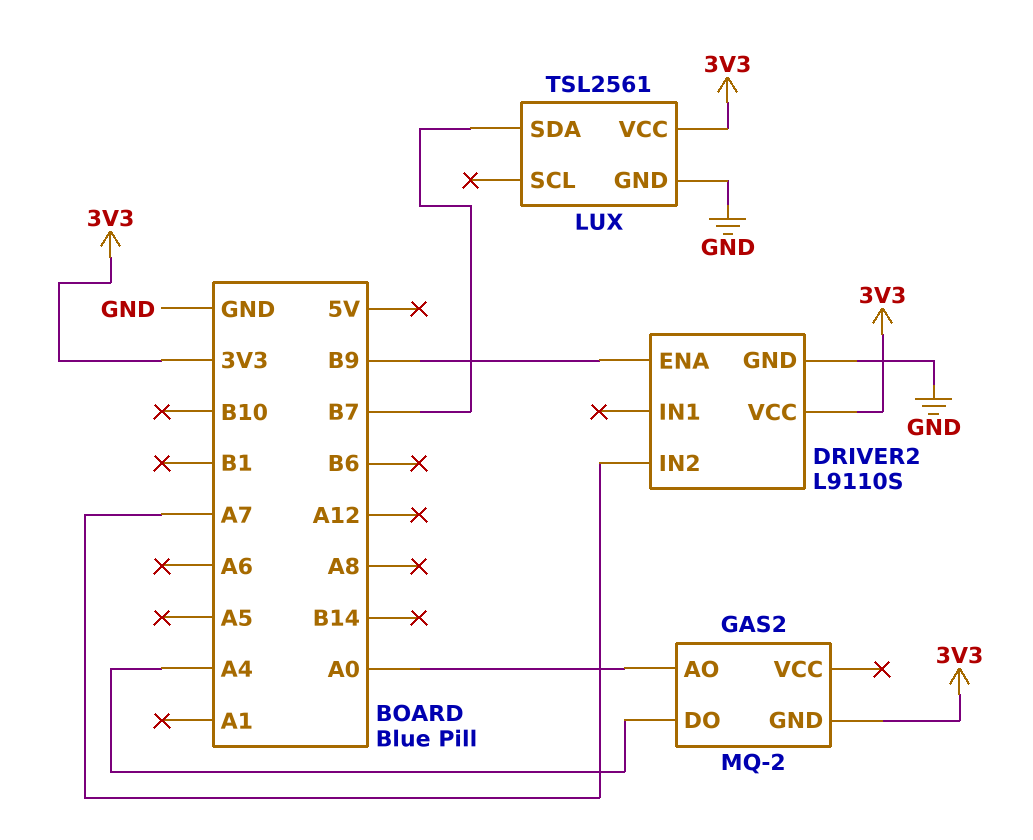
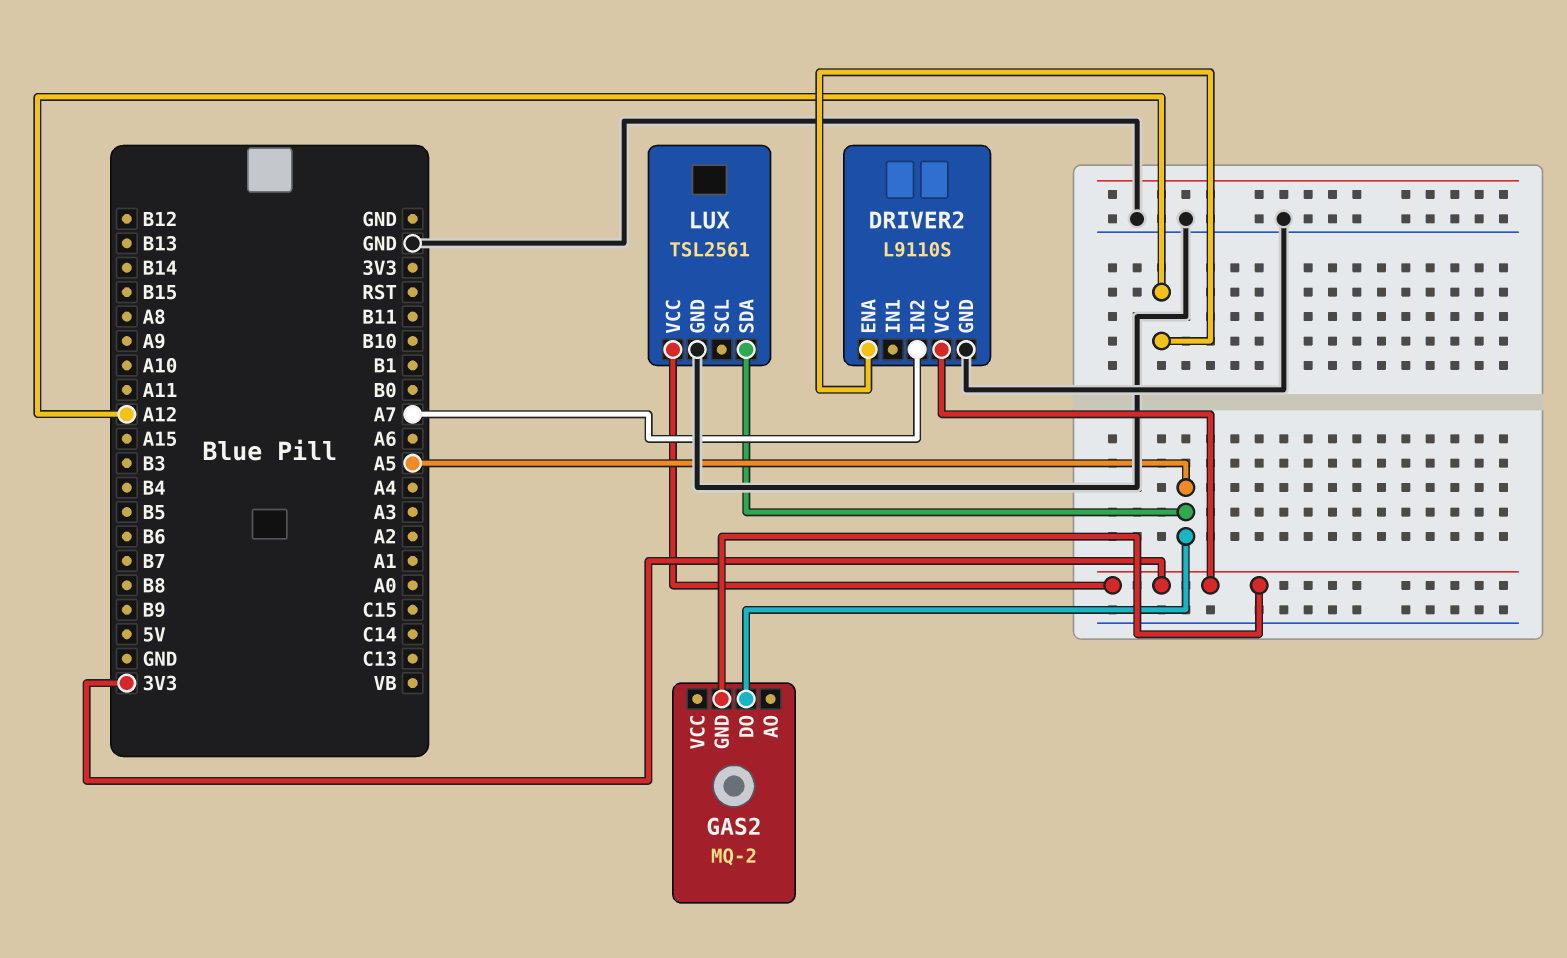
DRIVER2 pin ENA: B9 -> A12
GAS2 pin AO: A0 -> none
GAS2 pin DO: A4 -> A5
LUX pin SDA: B7 -> A5

